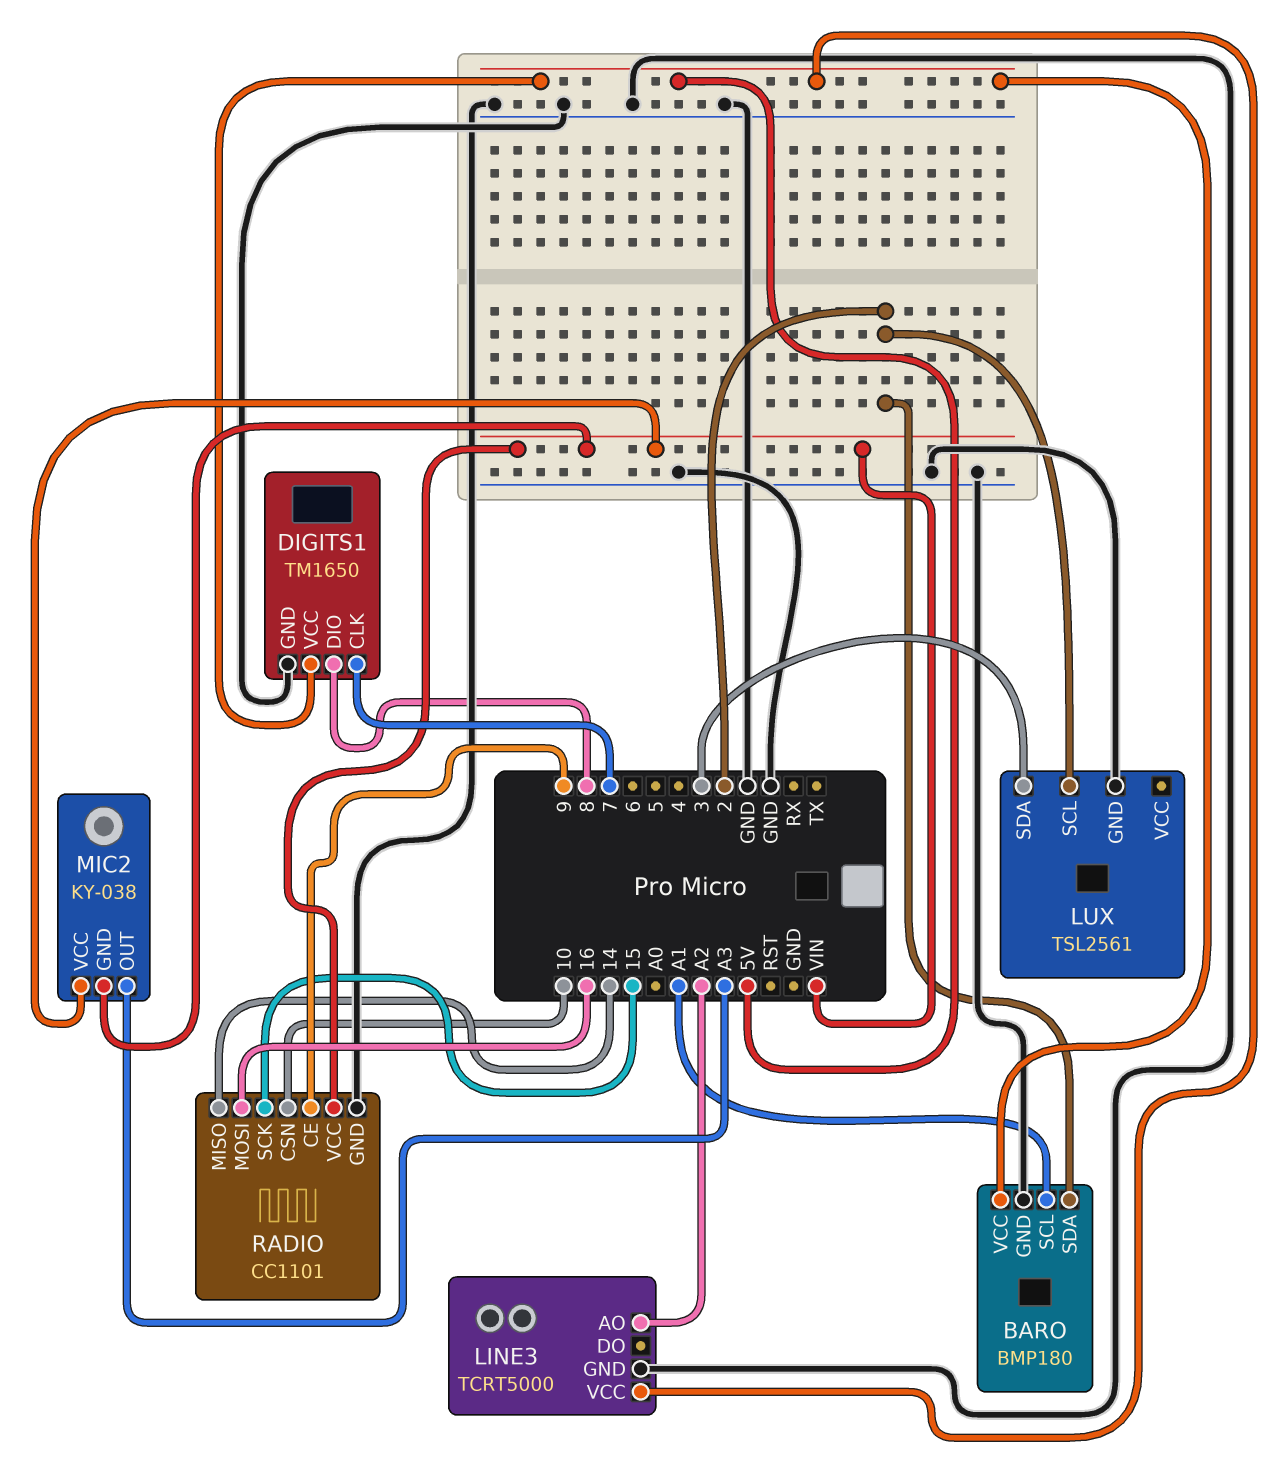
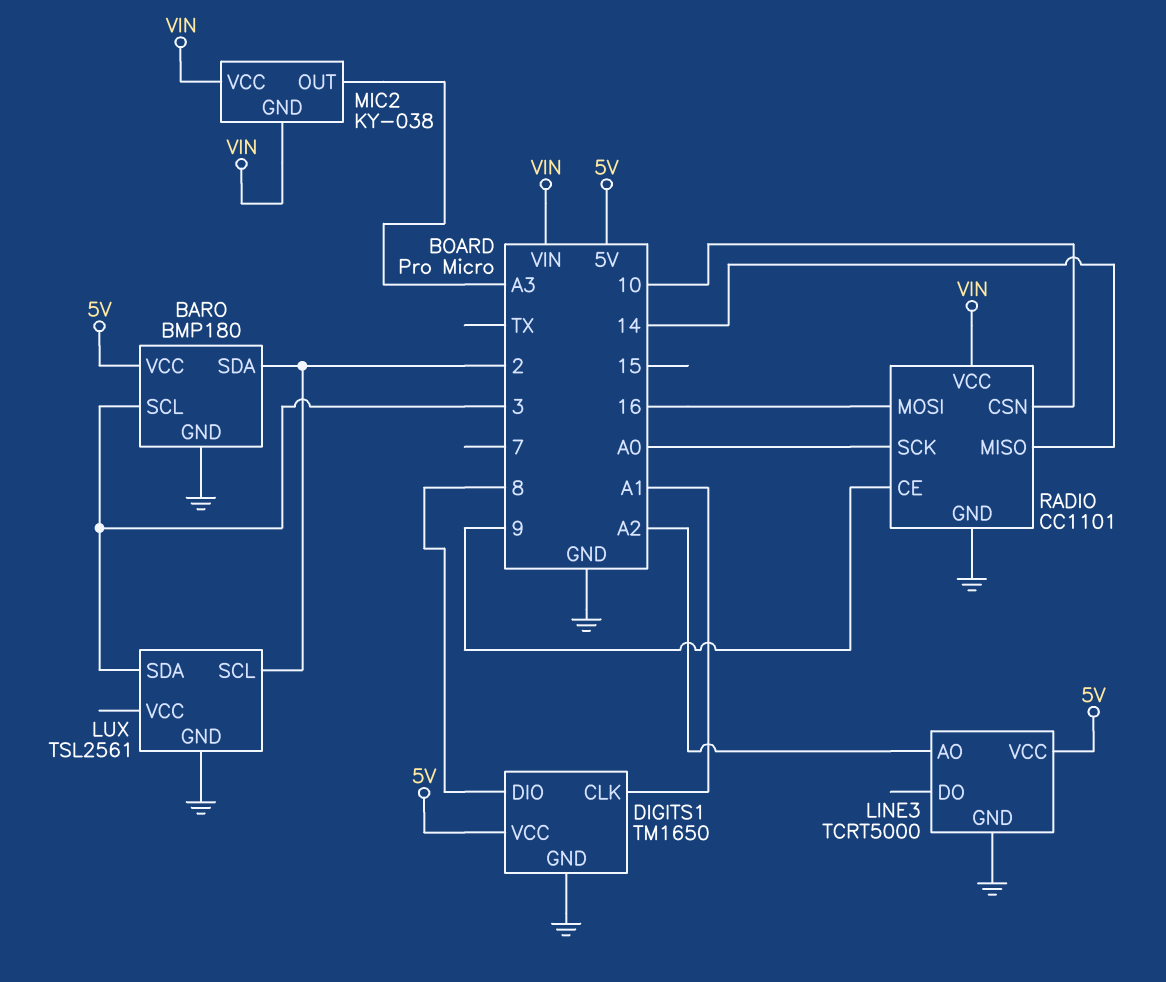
BARO pin SCL: A1 -> 3
DIGITS1 pin CLK: 7 -> A1
RADIO pin SCK: 15 -> A0

